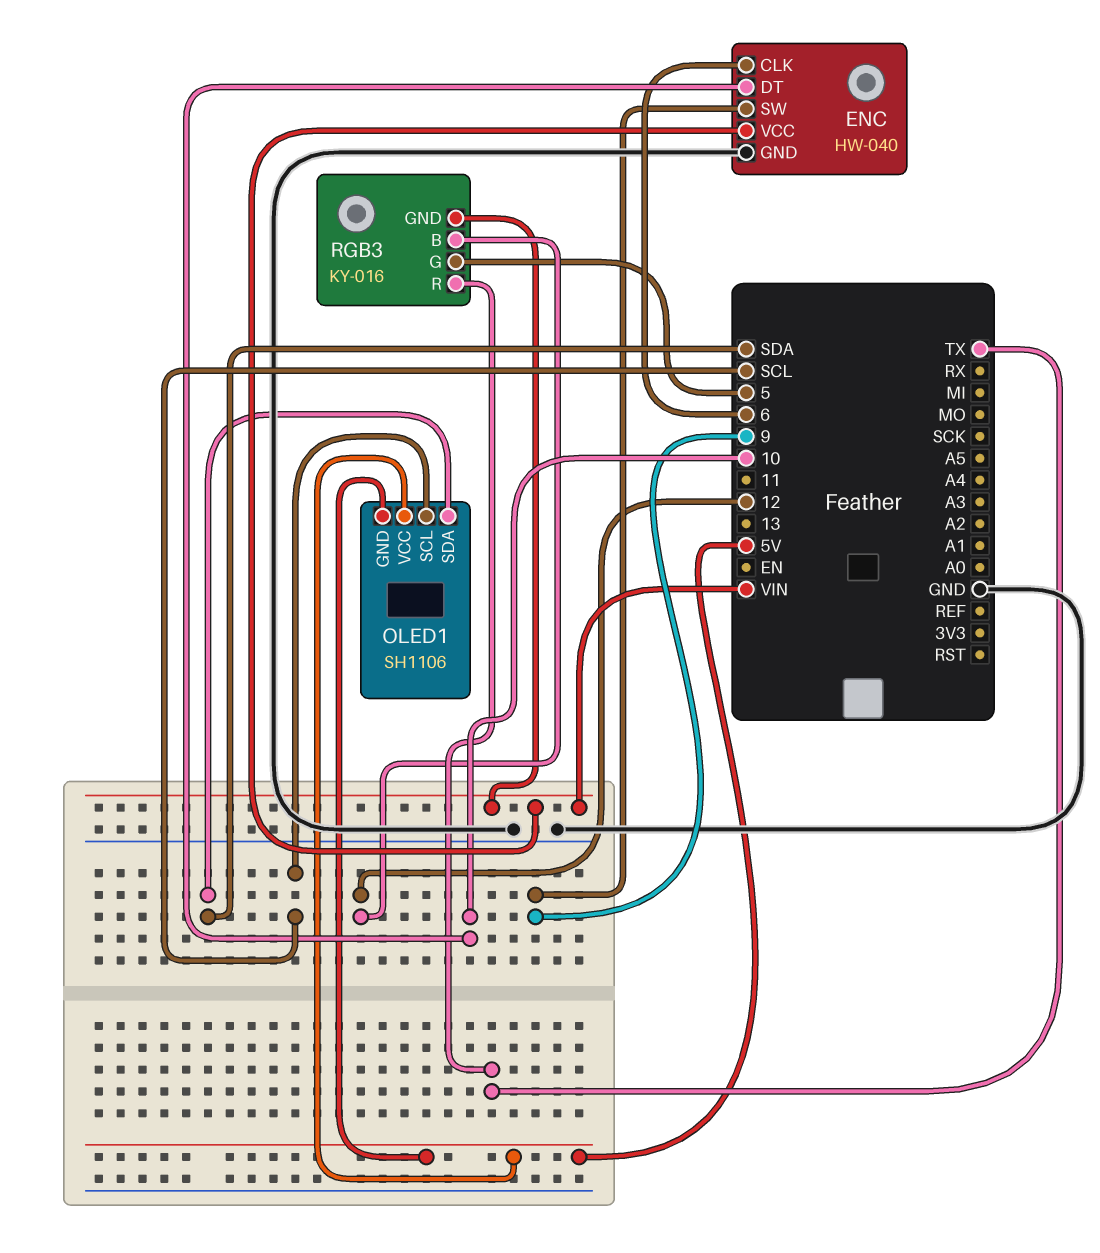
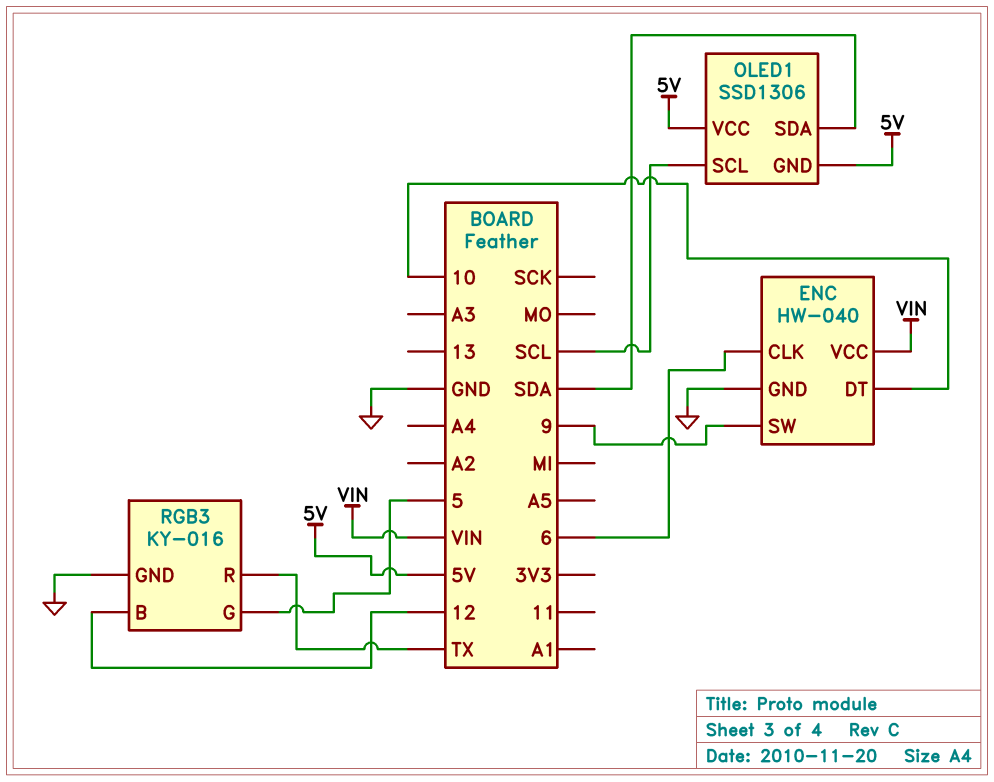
OLED1: SH1106 -> SSD1306
RGB3 pin GND: VIN -> GND

